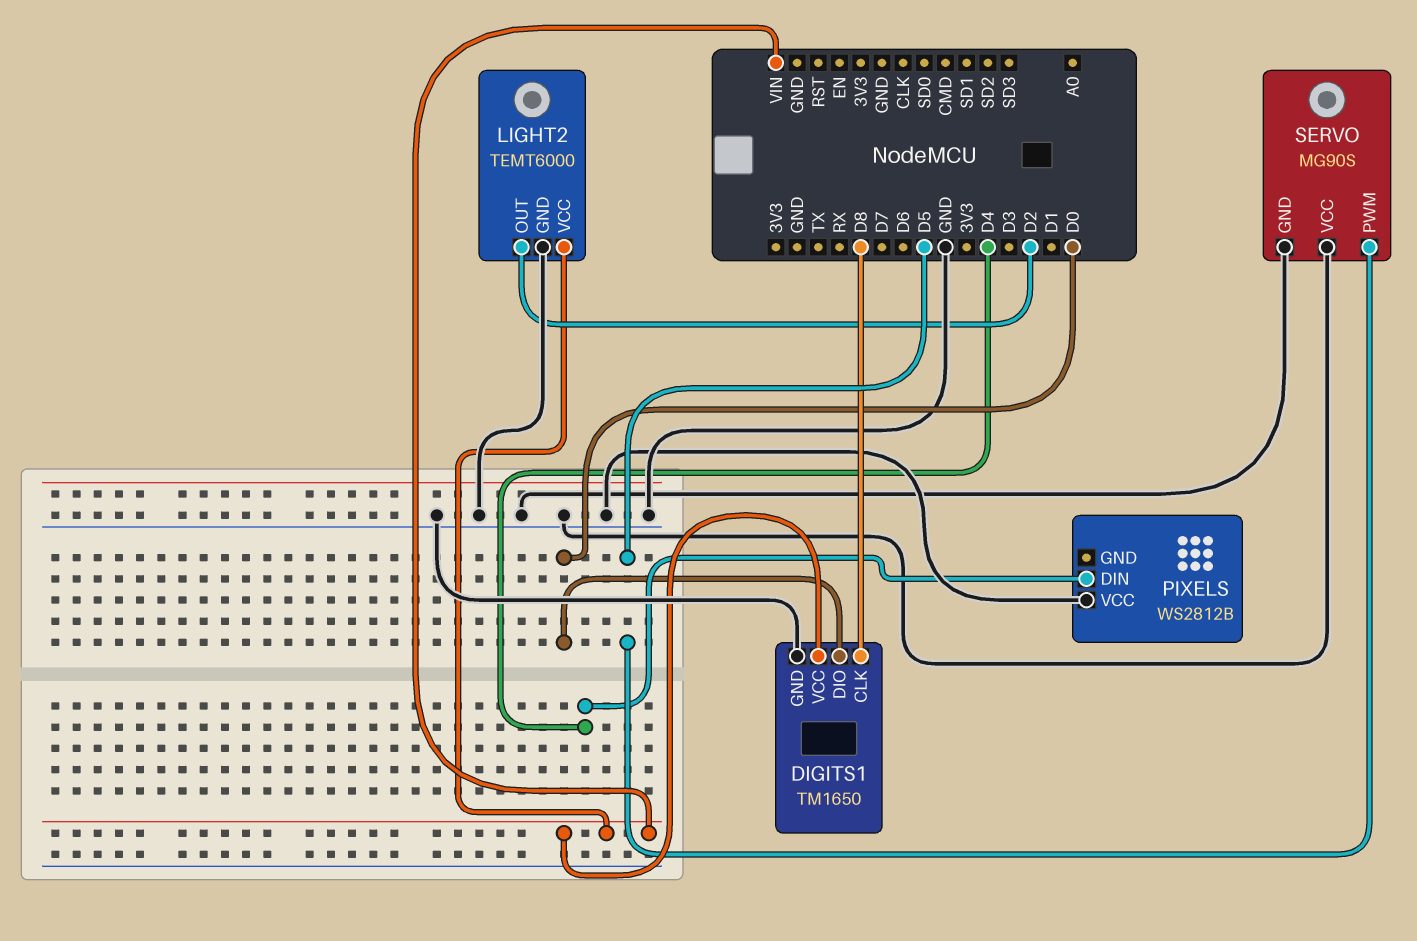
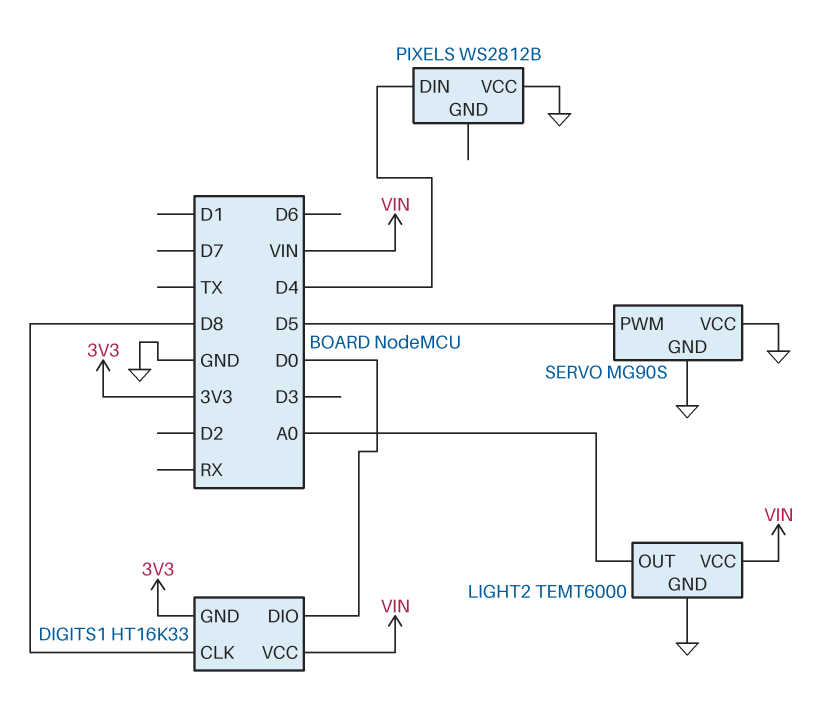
DIGITS1: TM1650 -> HT16K33
DIGITS1 pin GND: GND -> 3V3
LIGHT2 pin OUT: D2 -> A0

